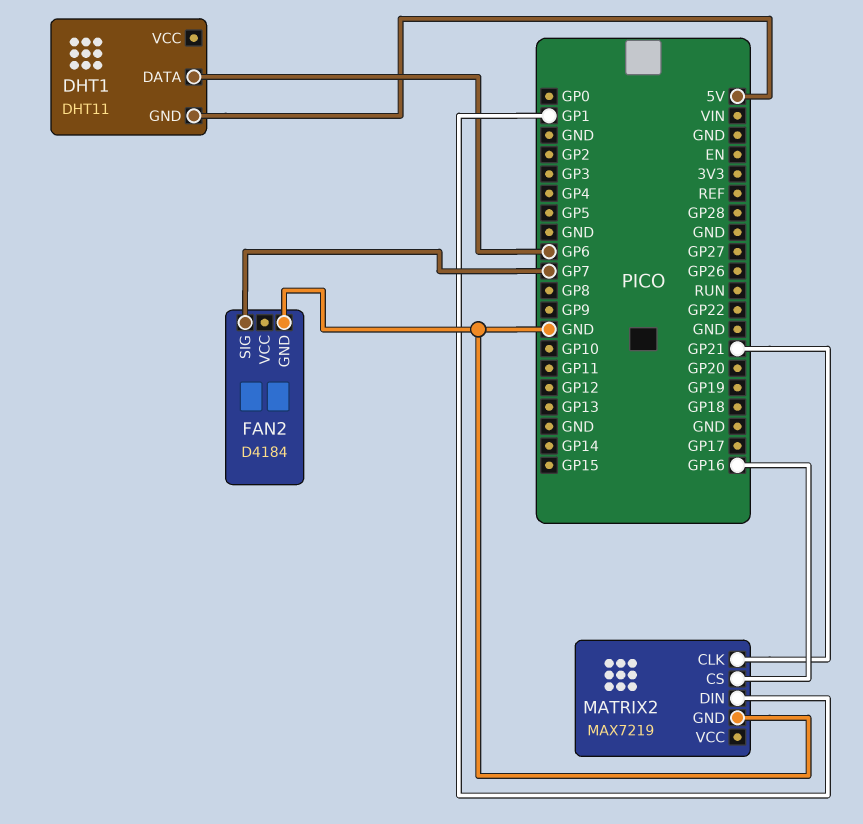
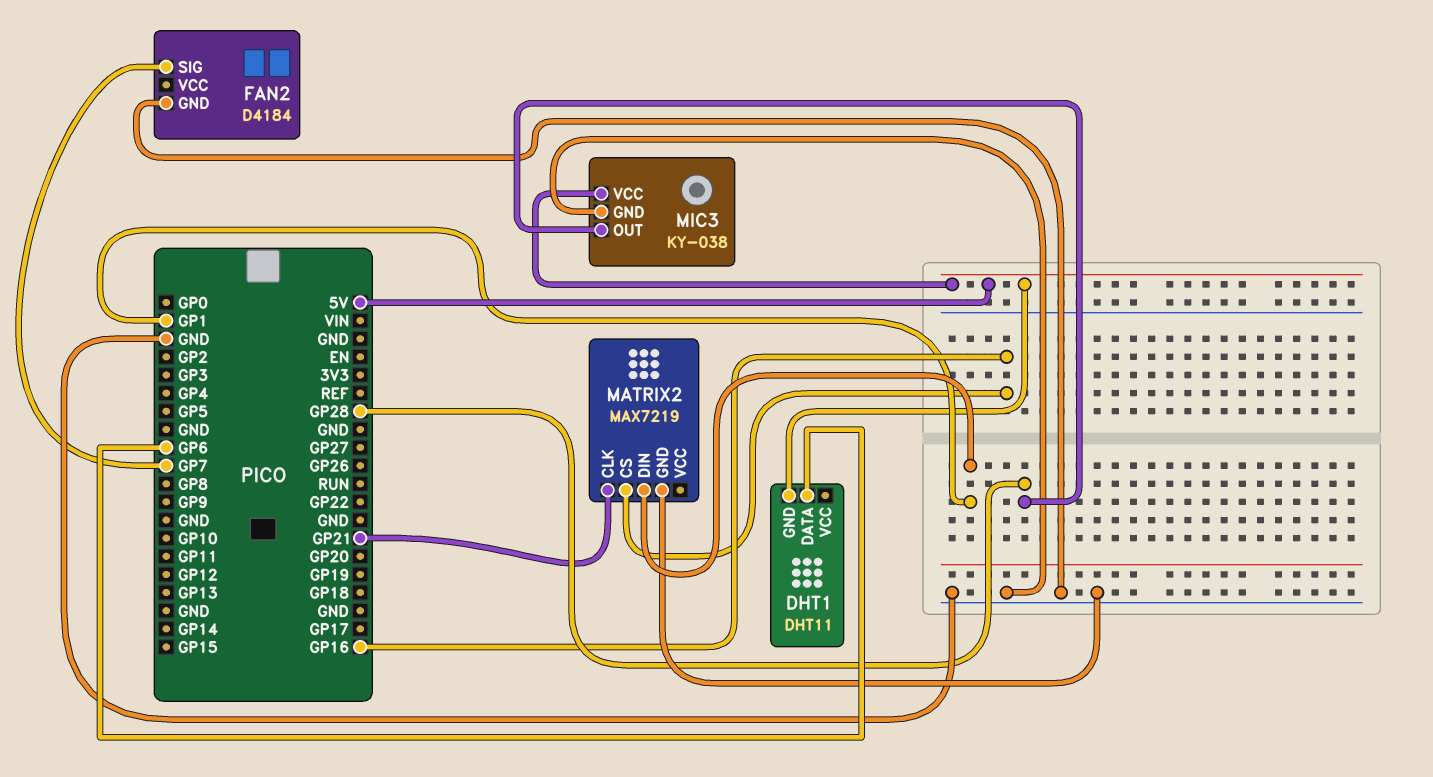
MIC3: none -> KY-038
MIC3 pin GND: none -> GND
MIC3 pin OUT: none -> GP28
MIC3 pin VCC: none -> 5V

